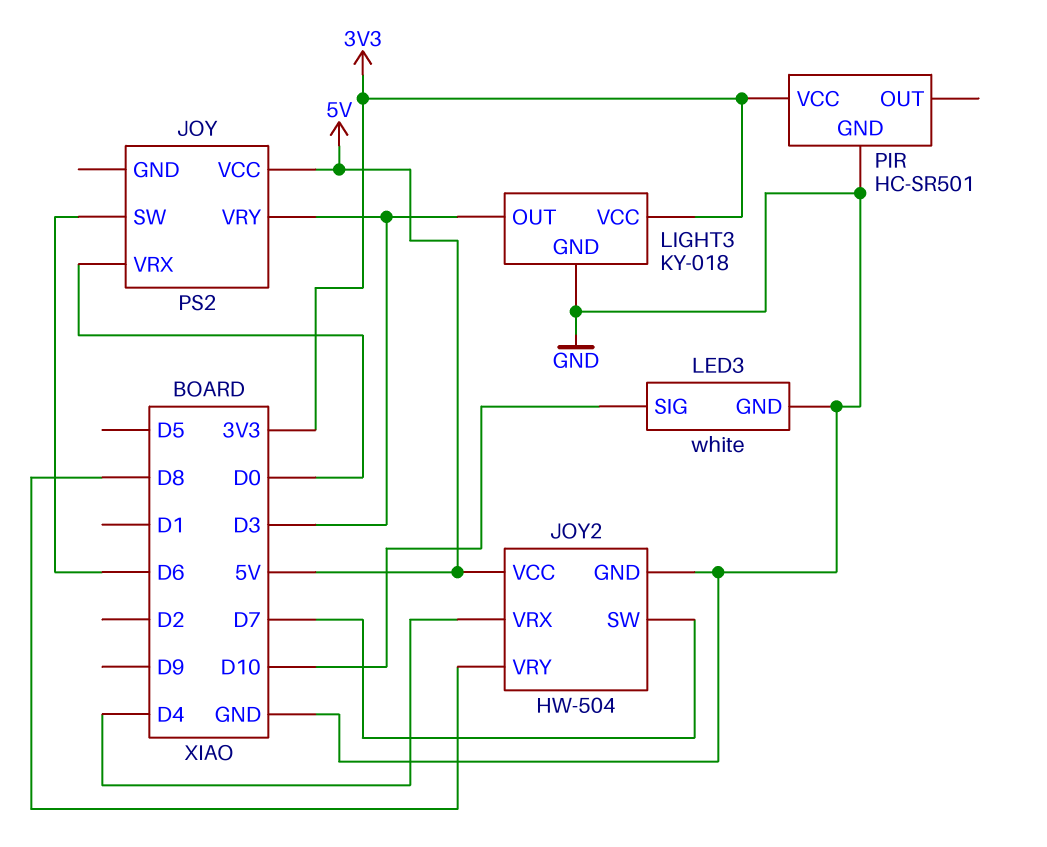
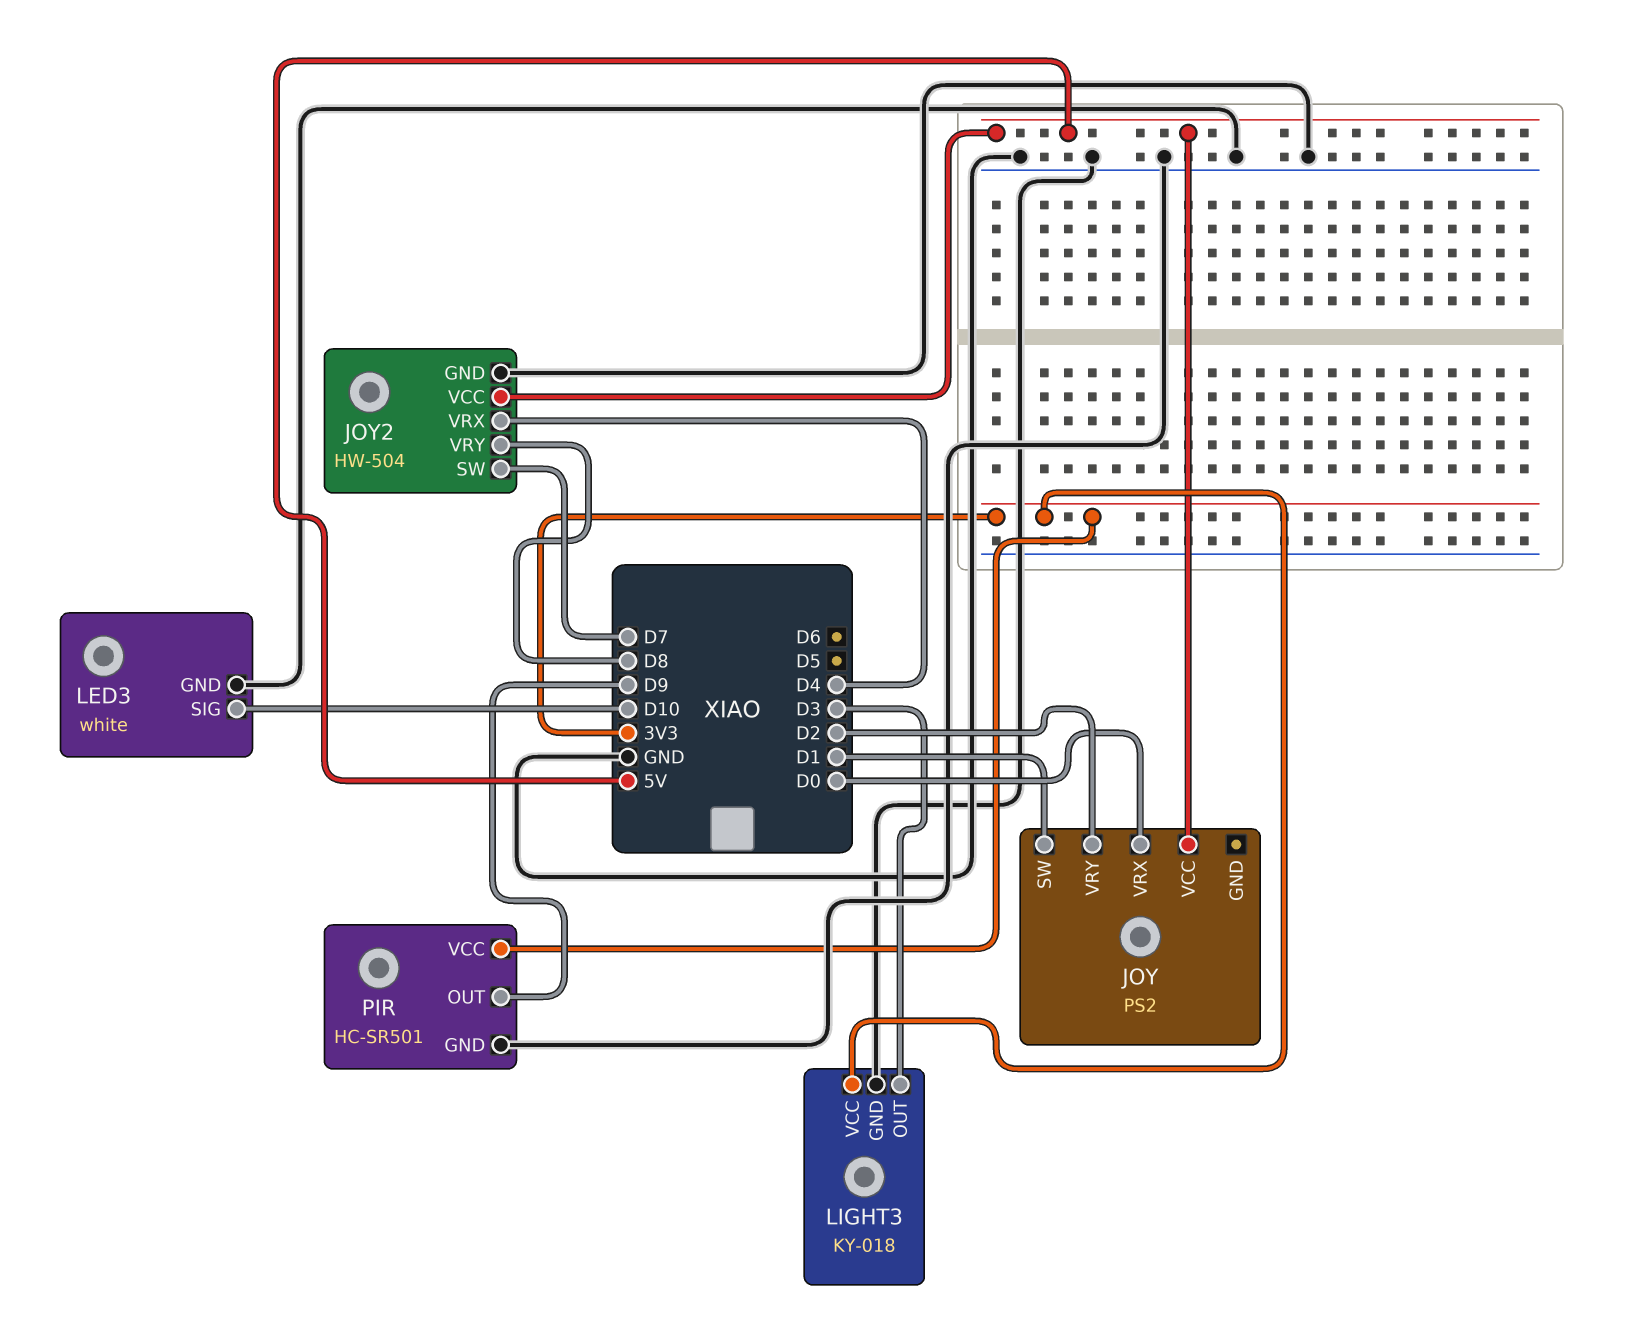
JOY pin SW: D6 -> D1
JOY pin VRY: D3 -> D2
PIR pin OUT: none -> D9

